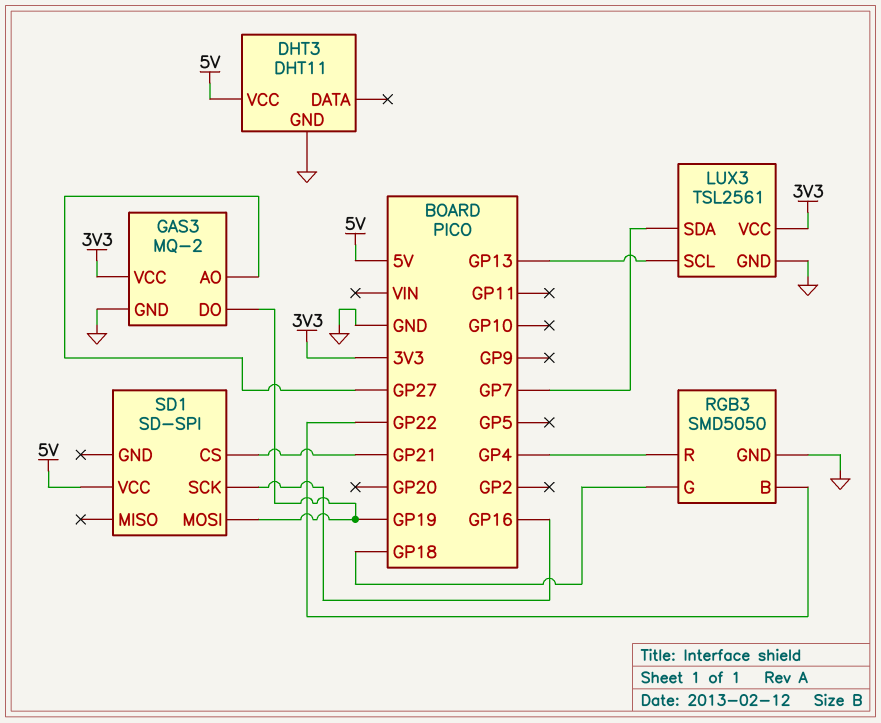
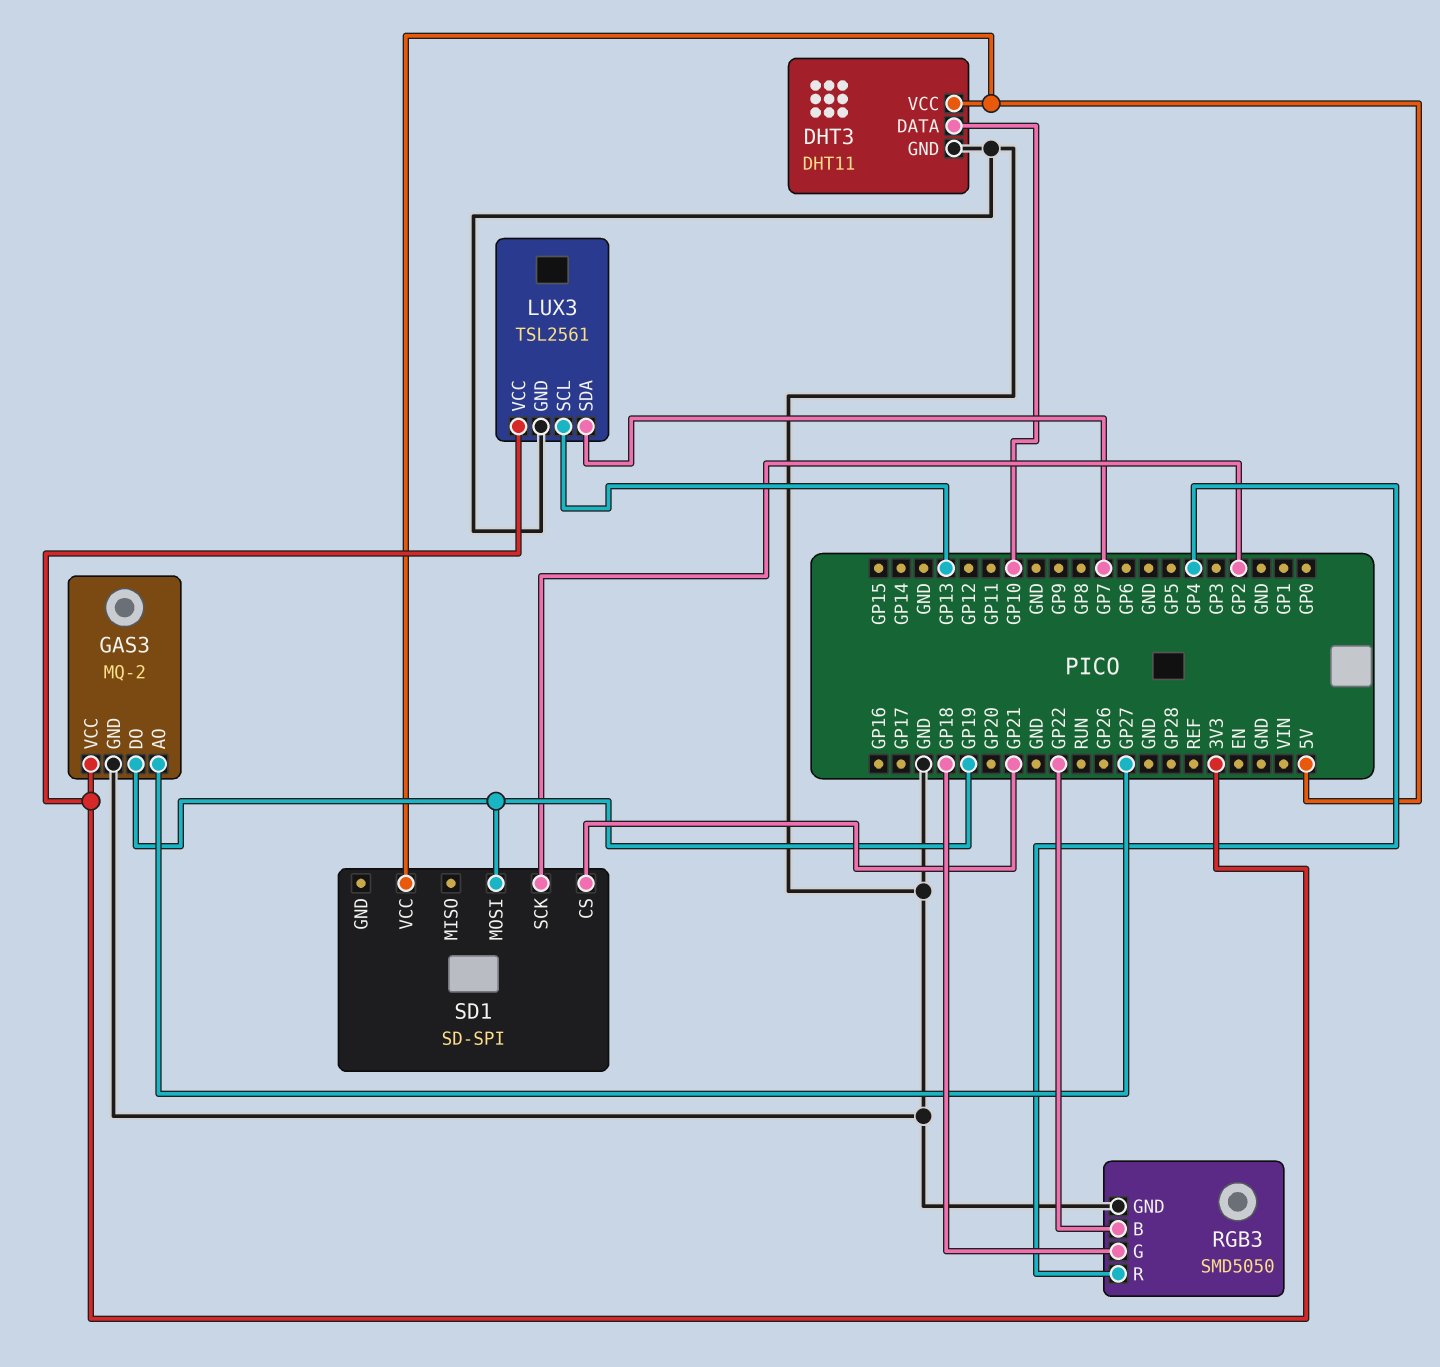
DHT3 pin DATA: none -> GP10
SD1 pin SCK: GP16 -> GP2

